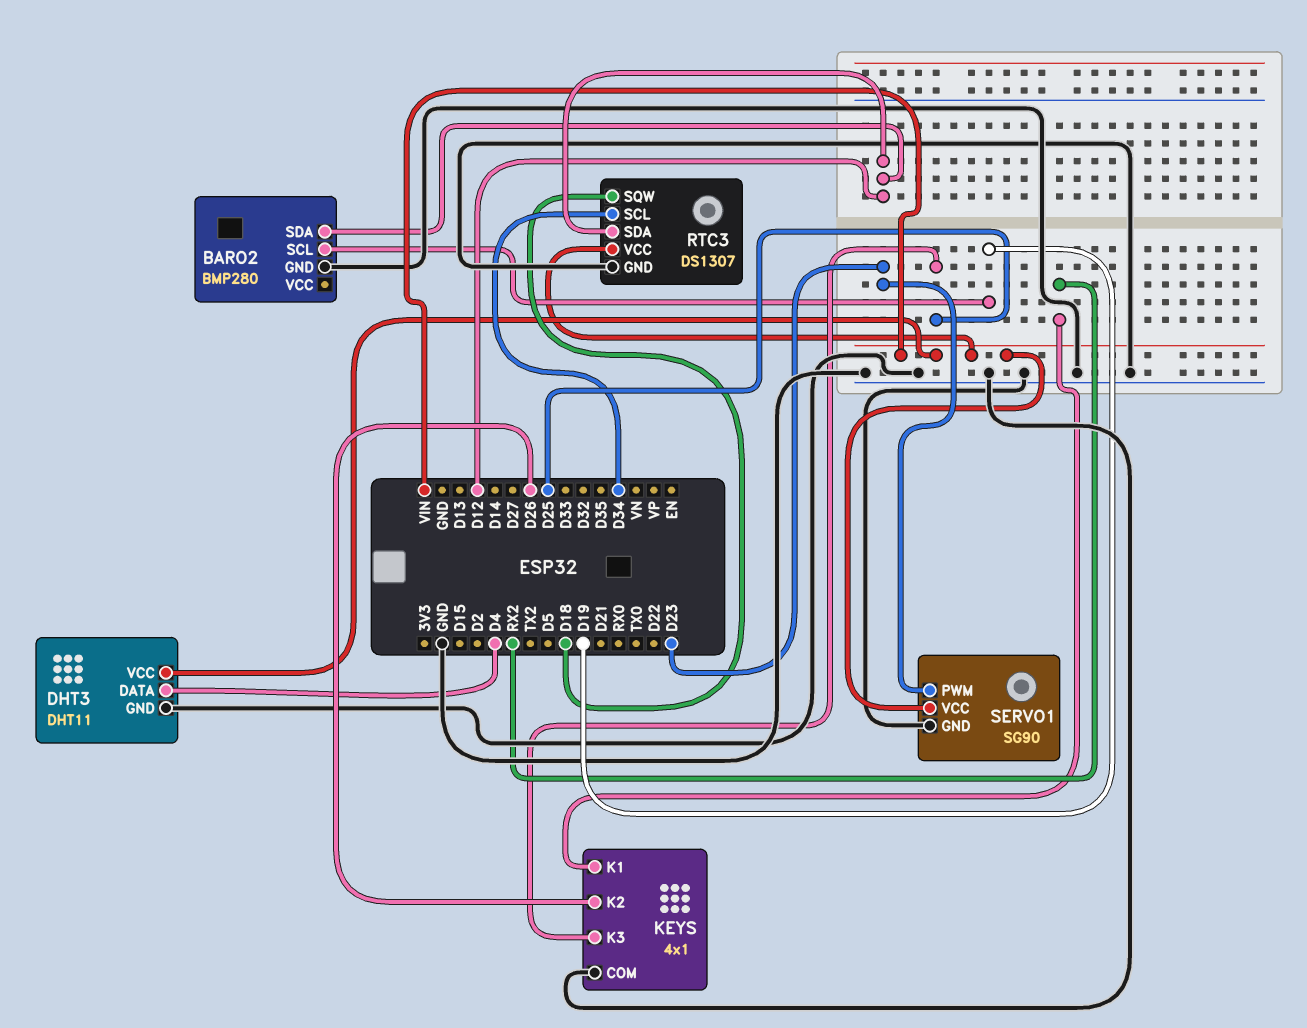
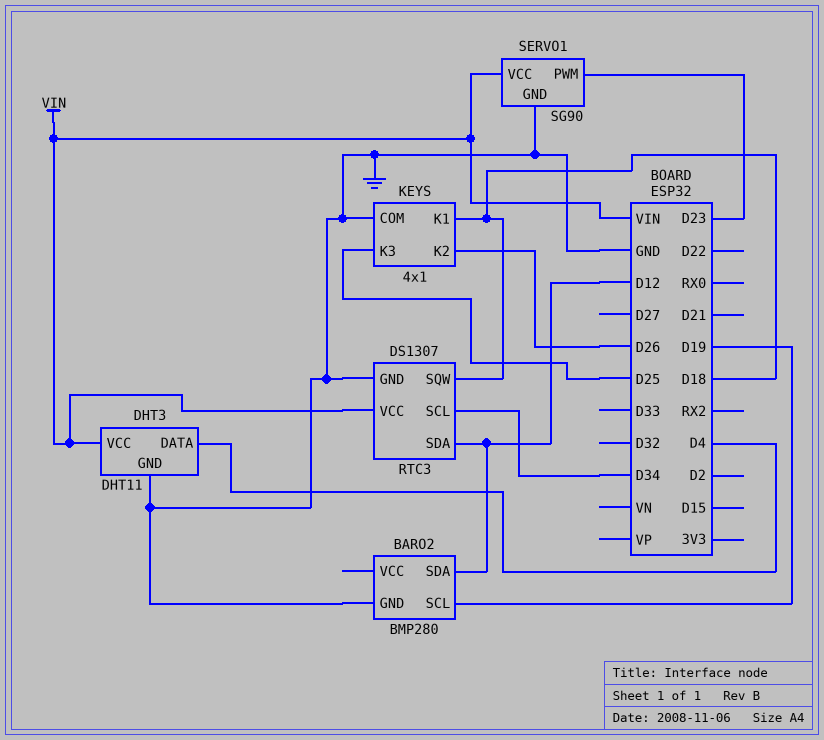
KEYS pin K1: RX2 -> D18

